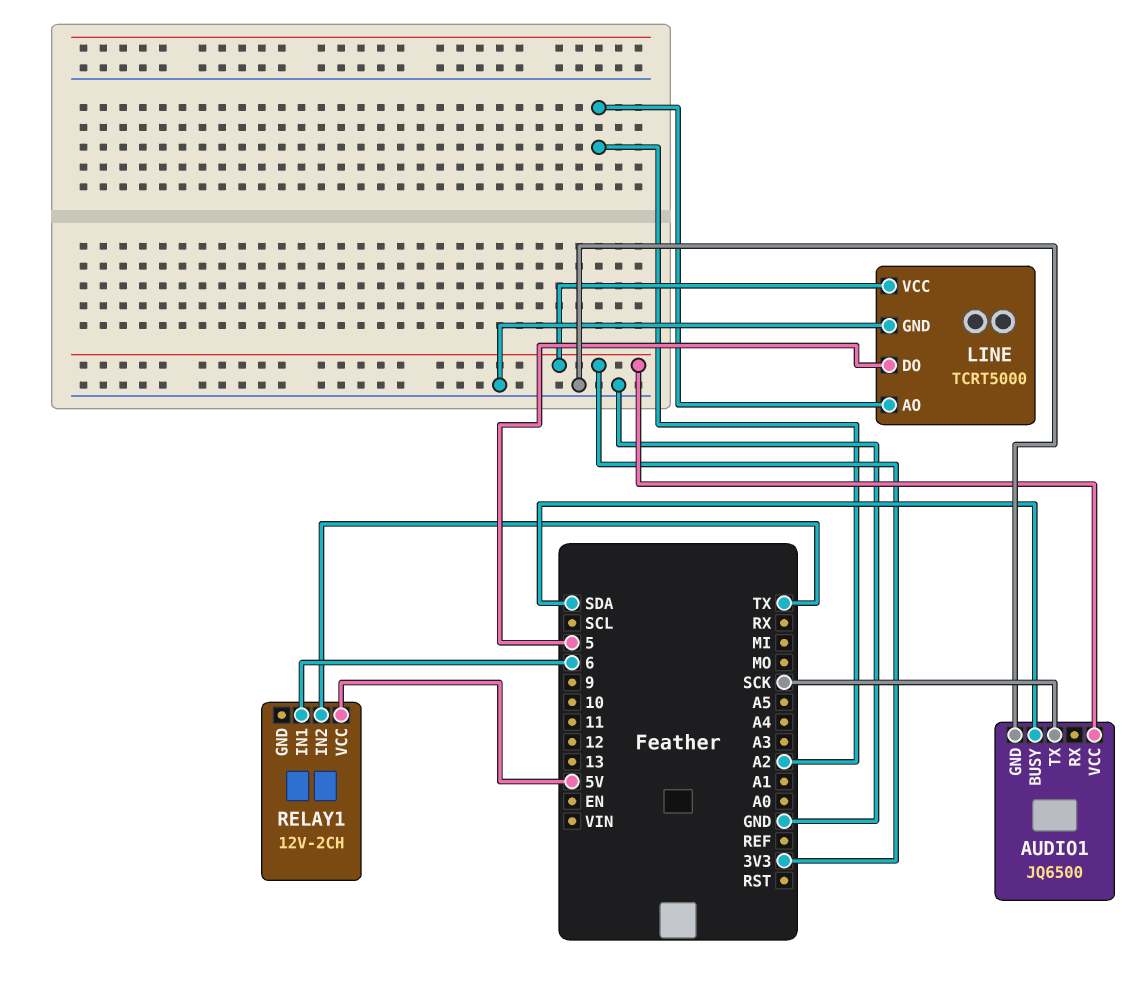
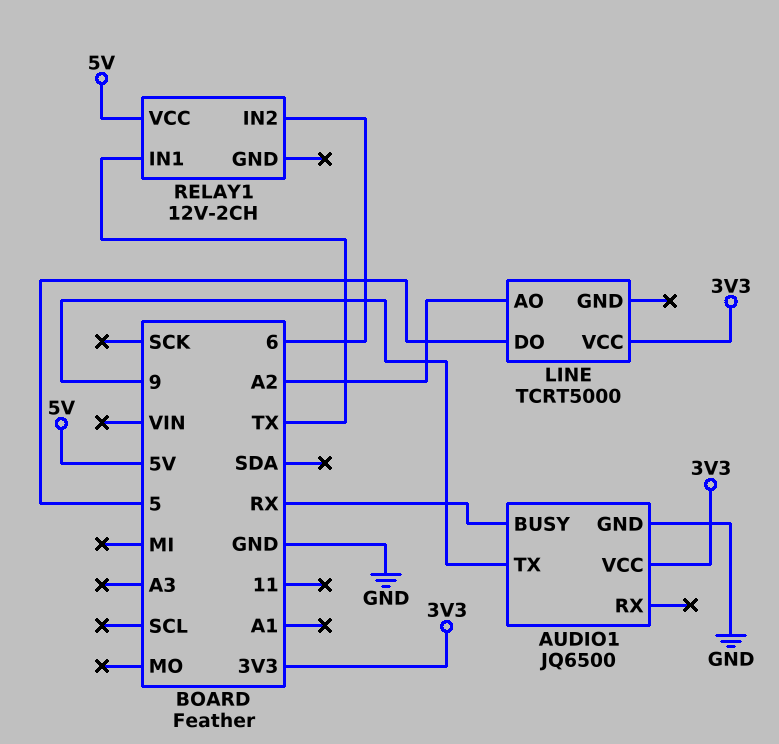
AUDIO1 pin BUSY: SDA -> RX
AUDIO1 pin TX: SCK -> 9
LINE pin GND: GND -> none
RELAY1 pin IN1: 6 -> TX
RELAY1 pin IN2: TX -> 6

